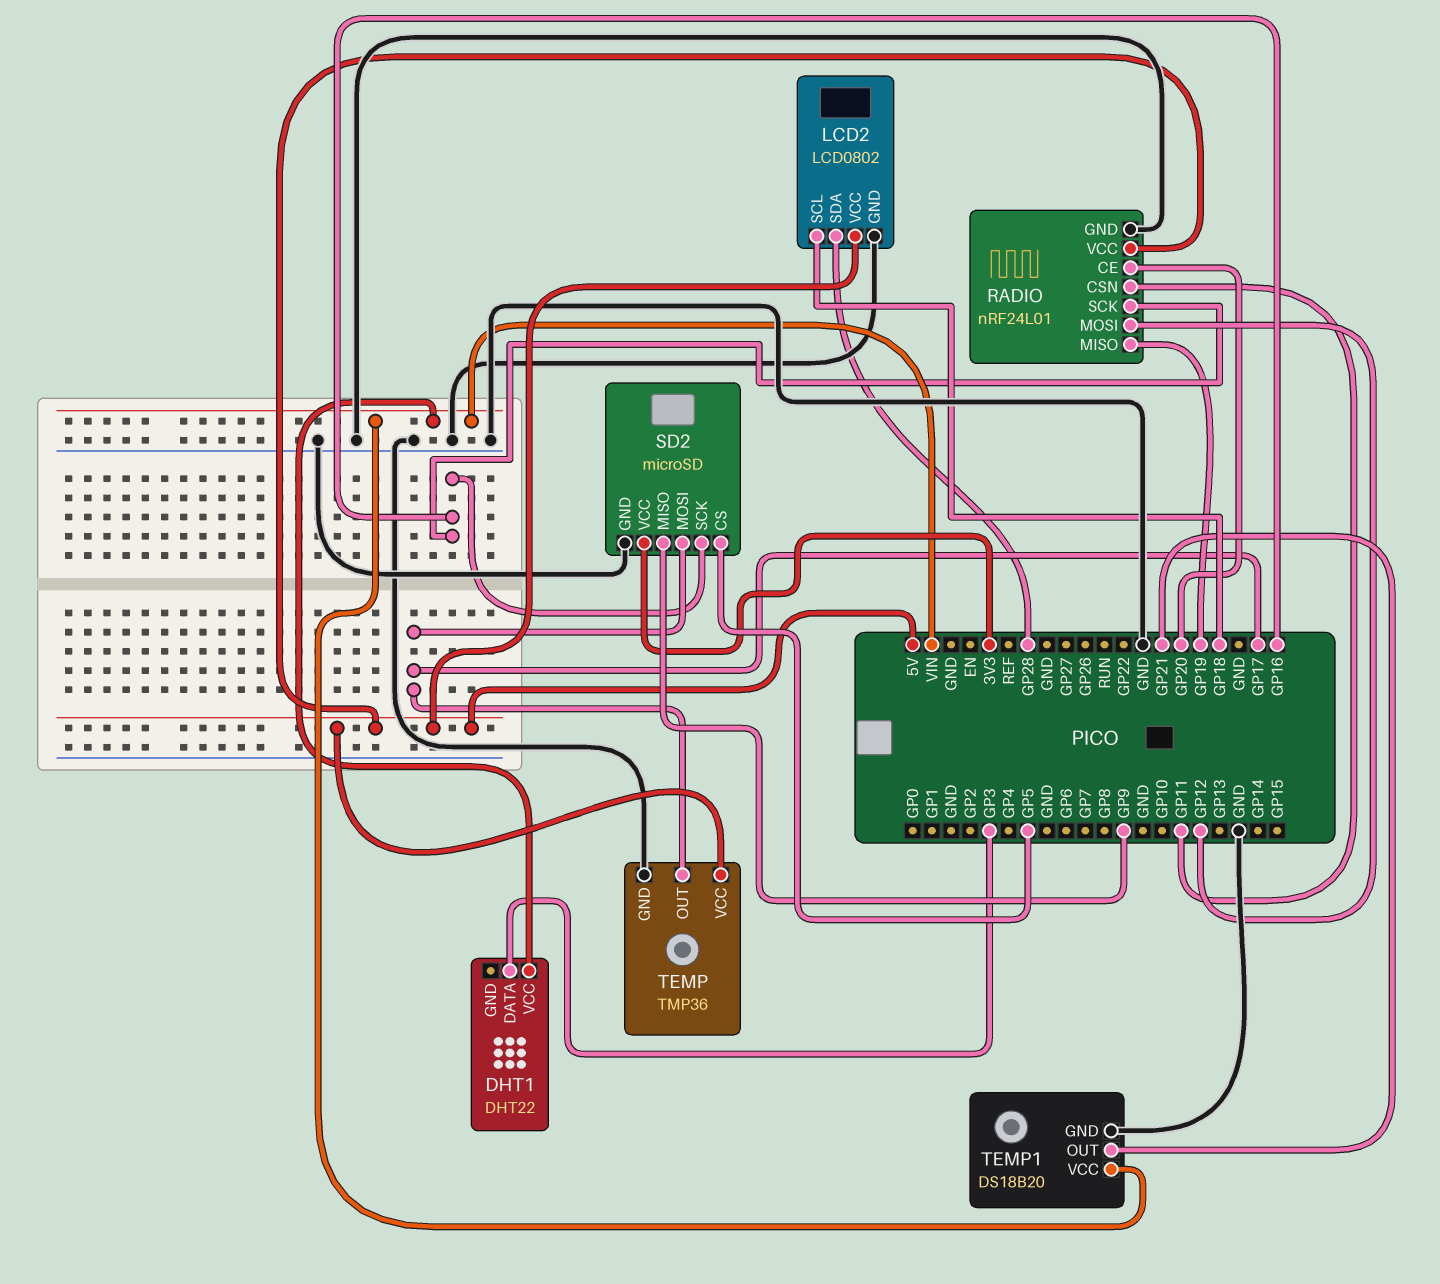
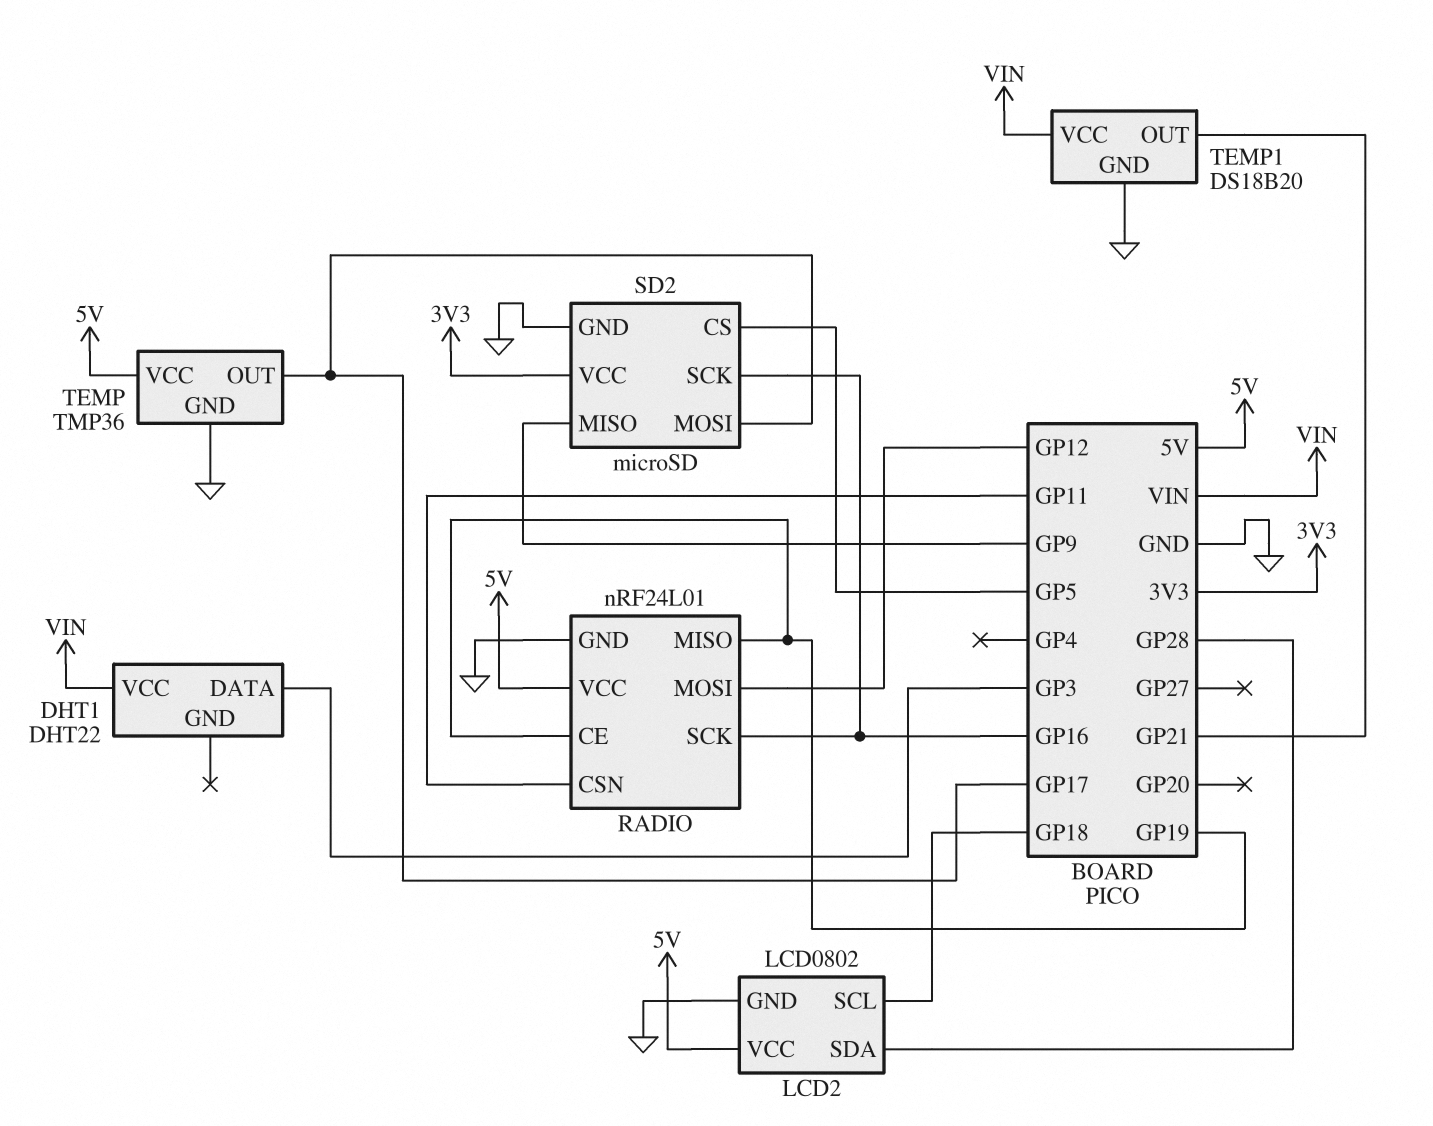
RADIO pin CE: GP20 -> GP19

